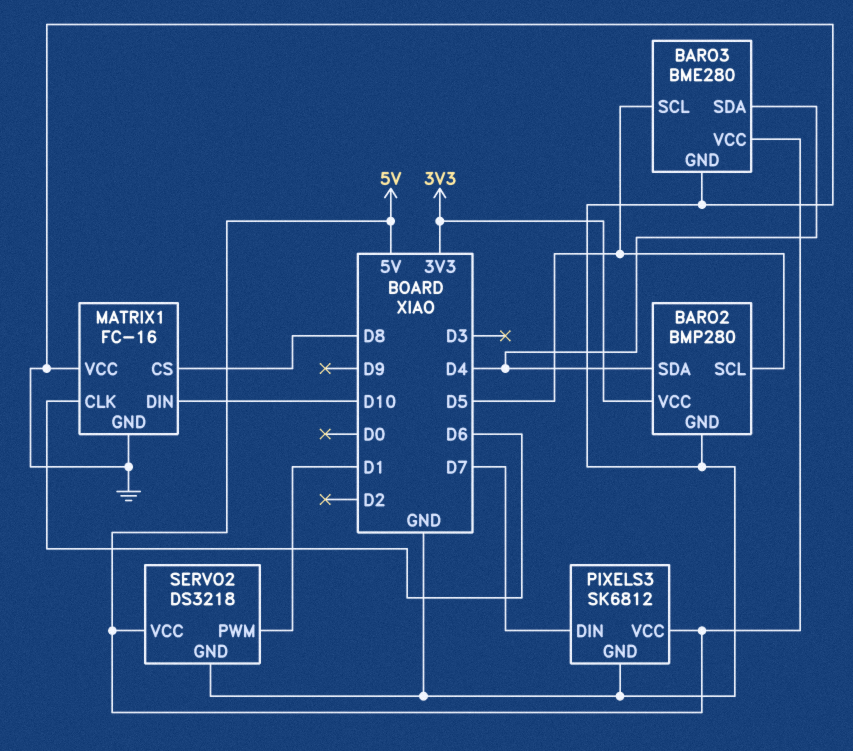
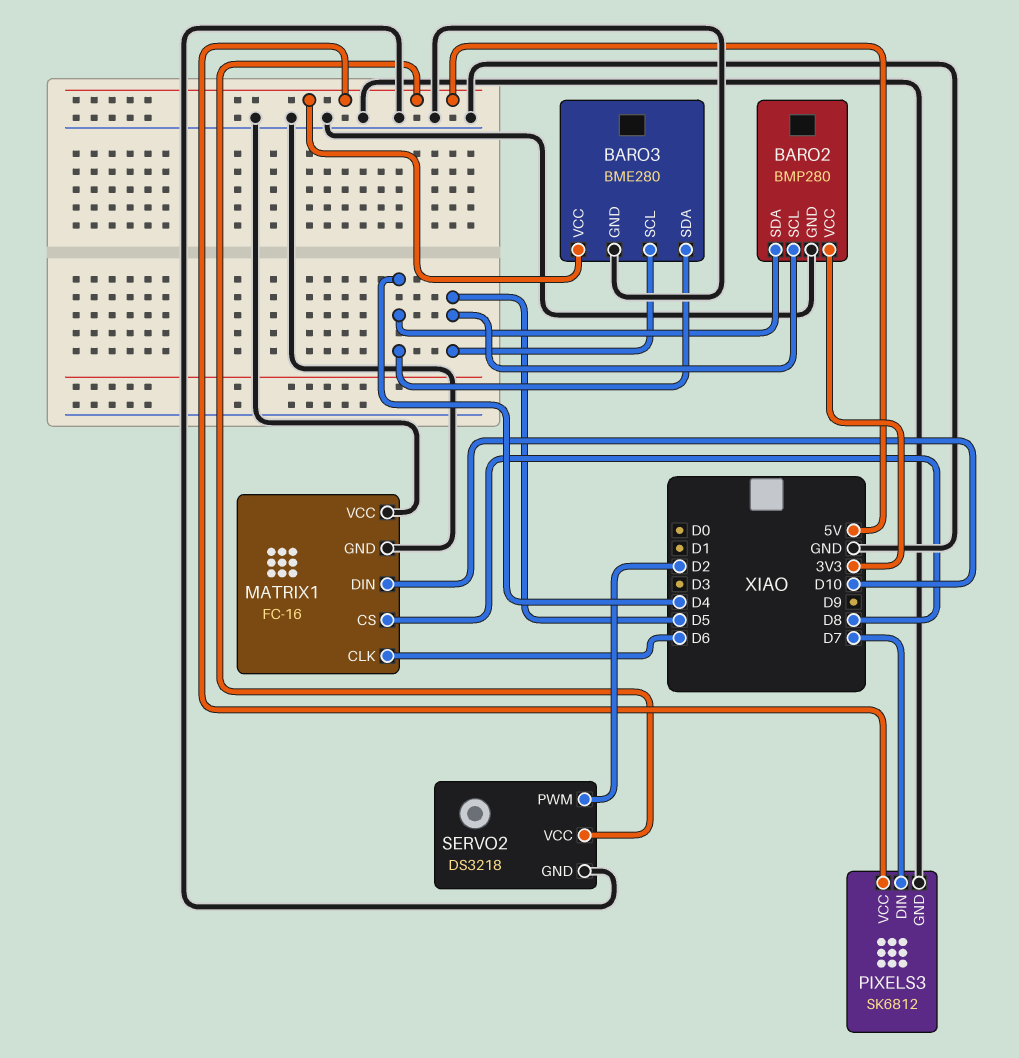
SERVO2 pin PWM: D1 -> D2

